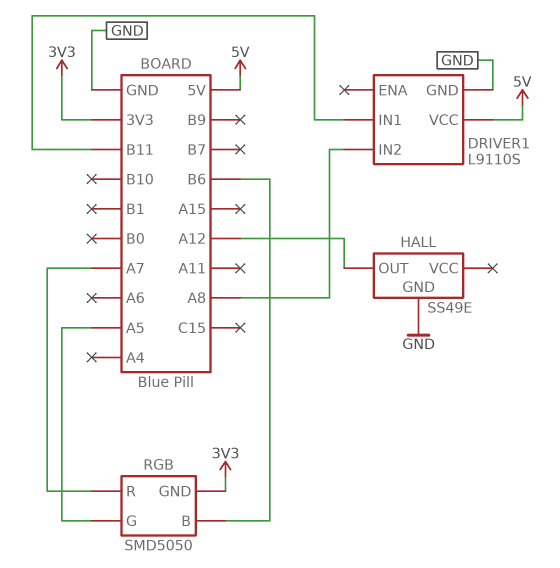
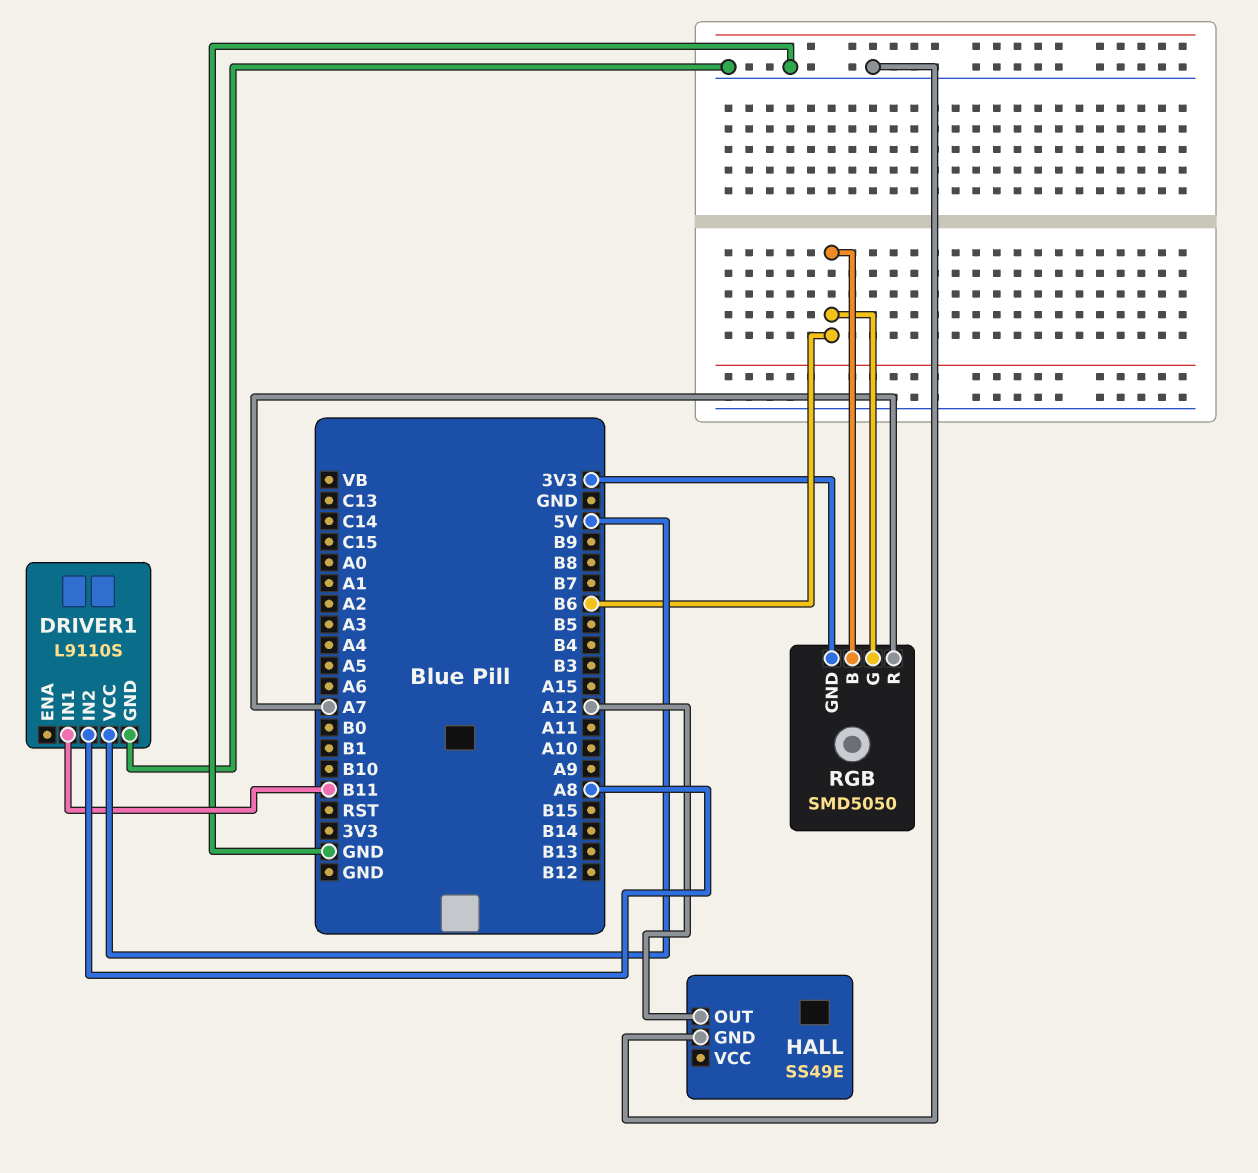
RGB pin G: A5 -> B6

